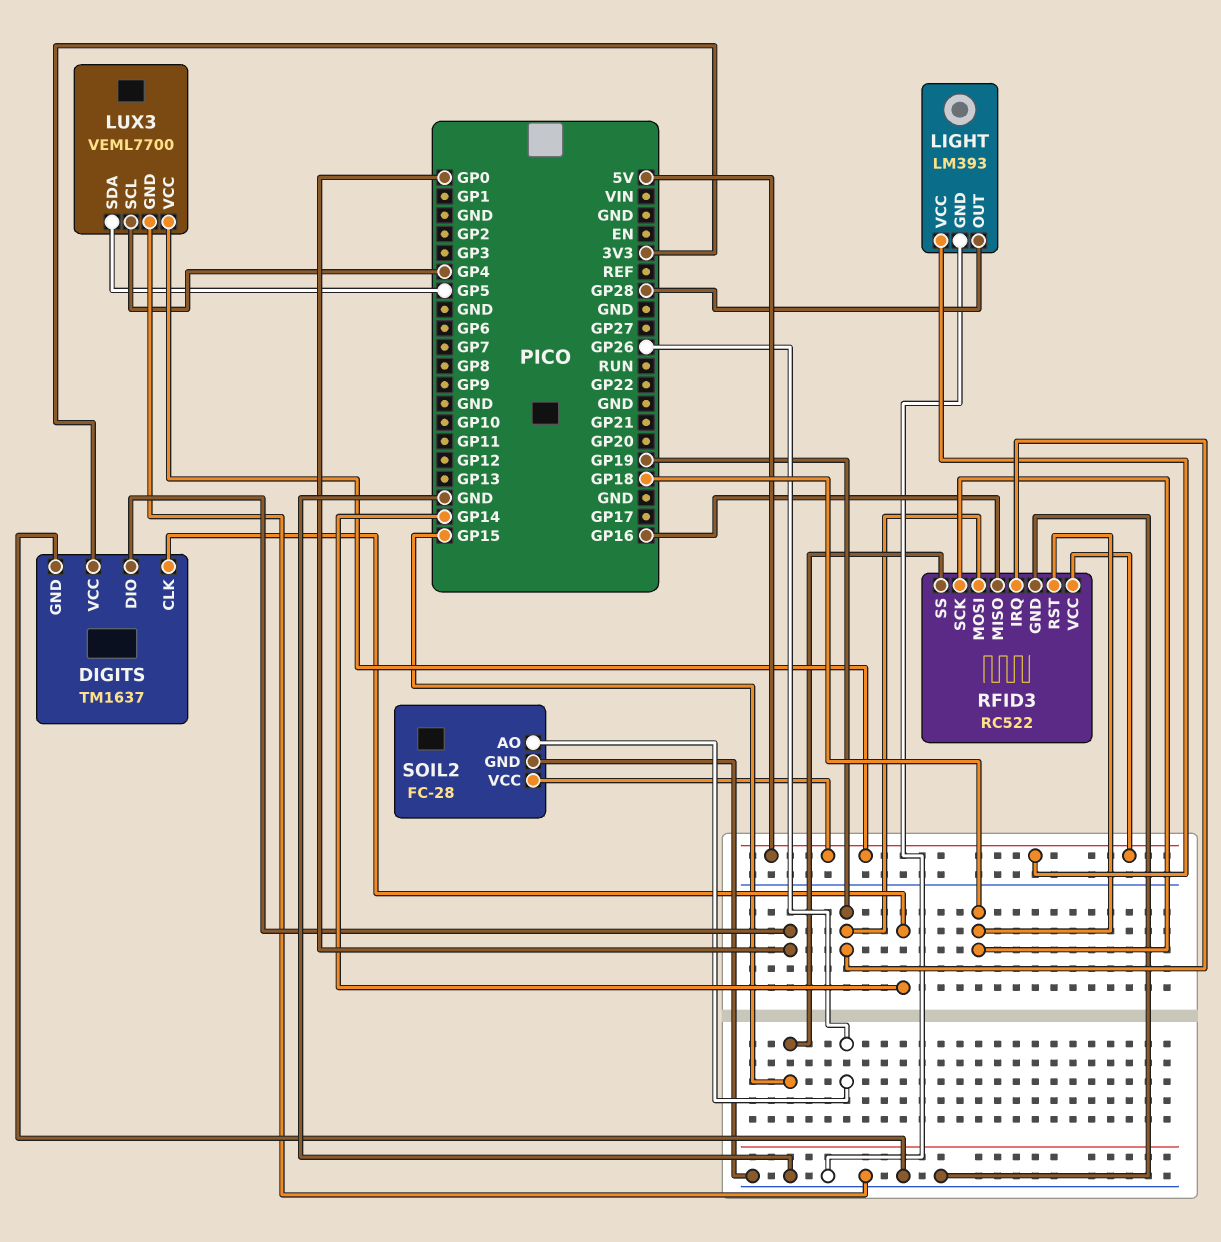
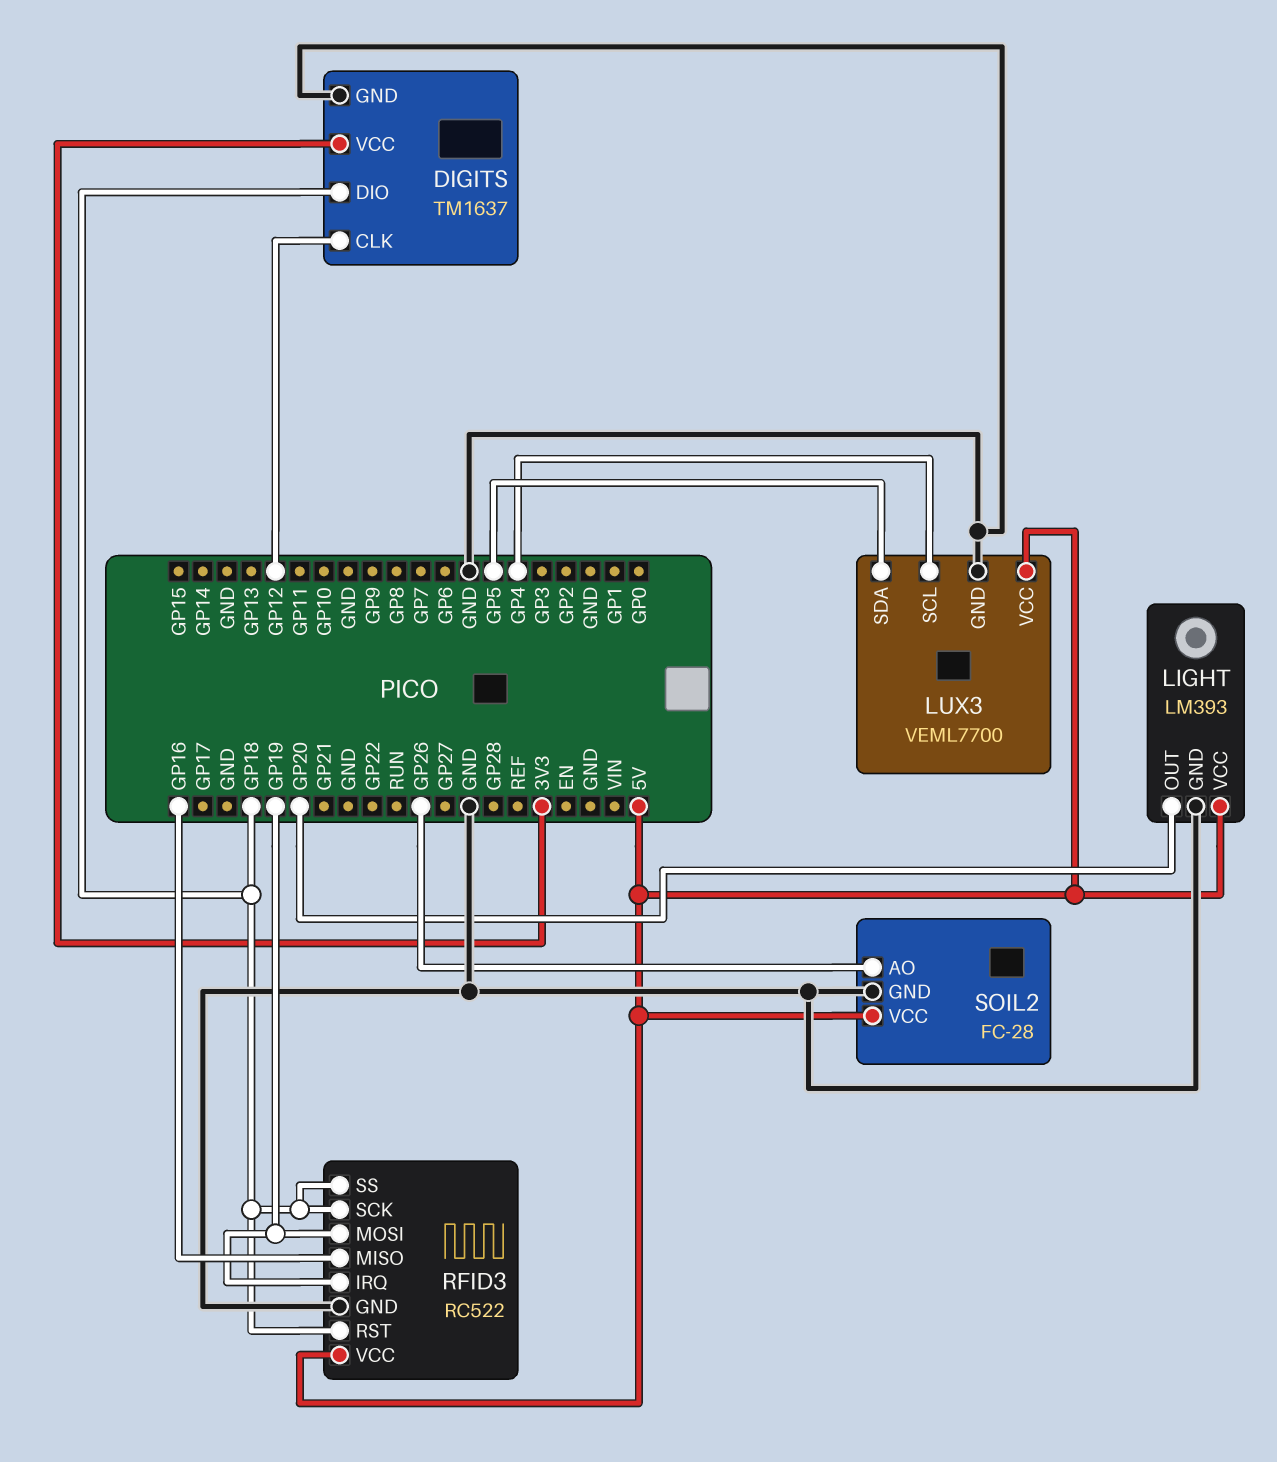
DIGITS pin CLK: GP14 -> GP12
DIGITS pin DIO: GP0 -> GP18
LIGHT pin OUT: GP28 -> GP20
RFID3 pin SS: GP15 -> GP18

